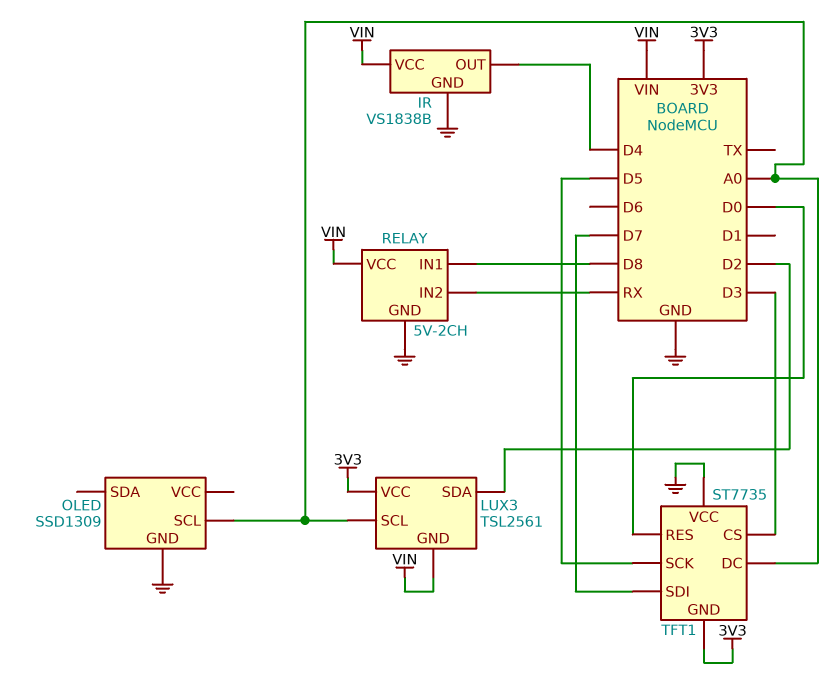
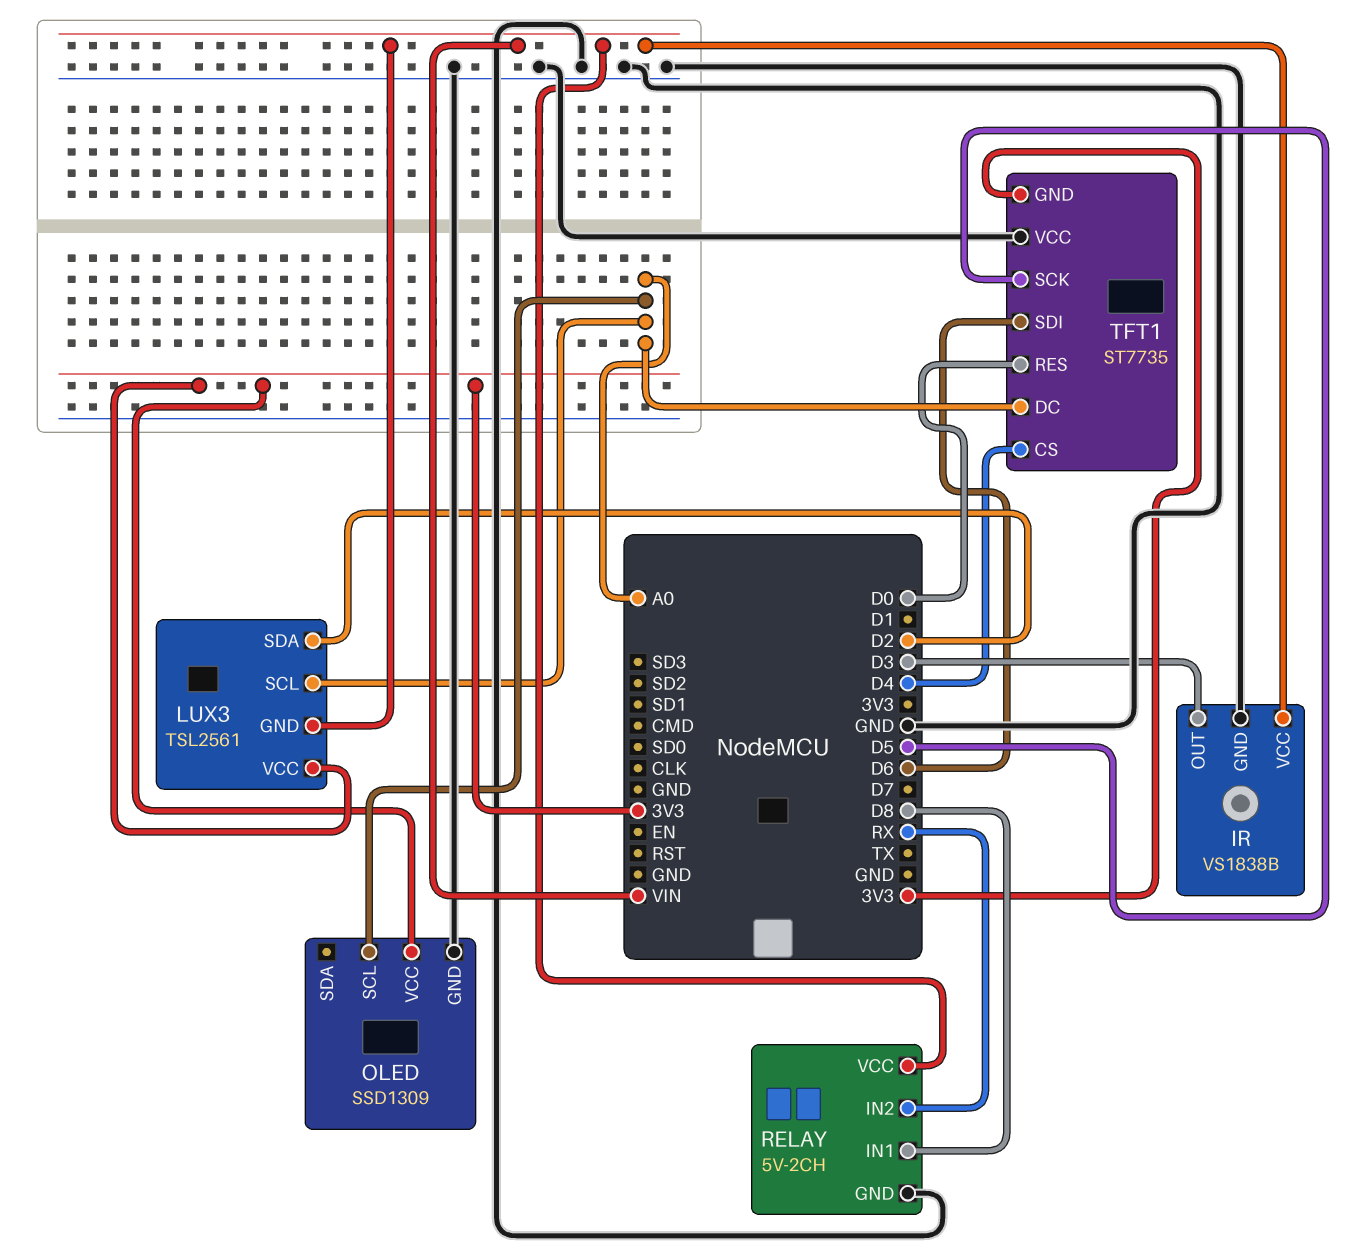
IR pin OUT: D4 -> D3
OLED pin VCC: none -> 3V3
TFT1 pin CS: D3 -> D4
TFT1 pin SDI: D7 -> D6

